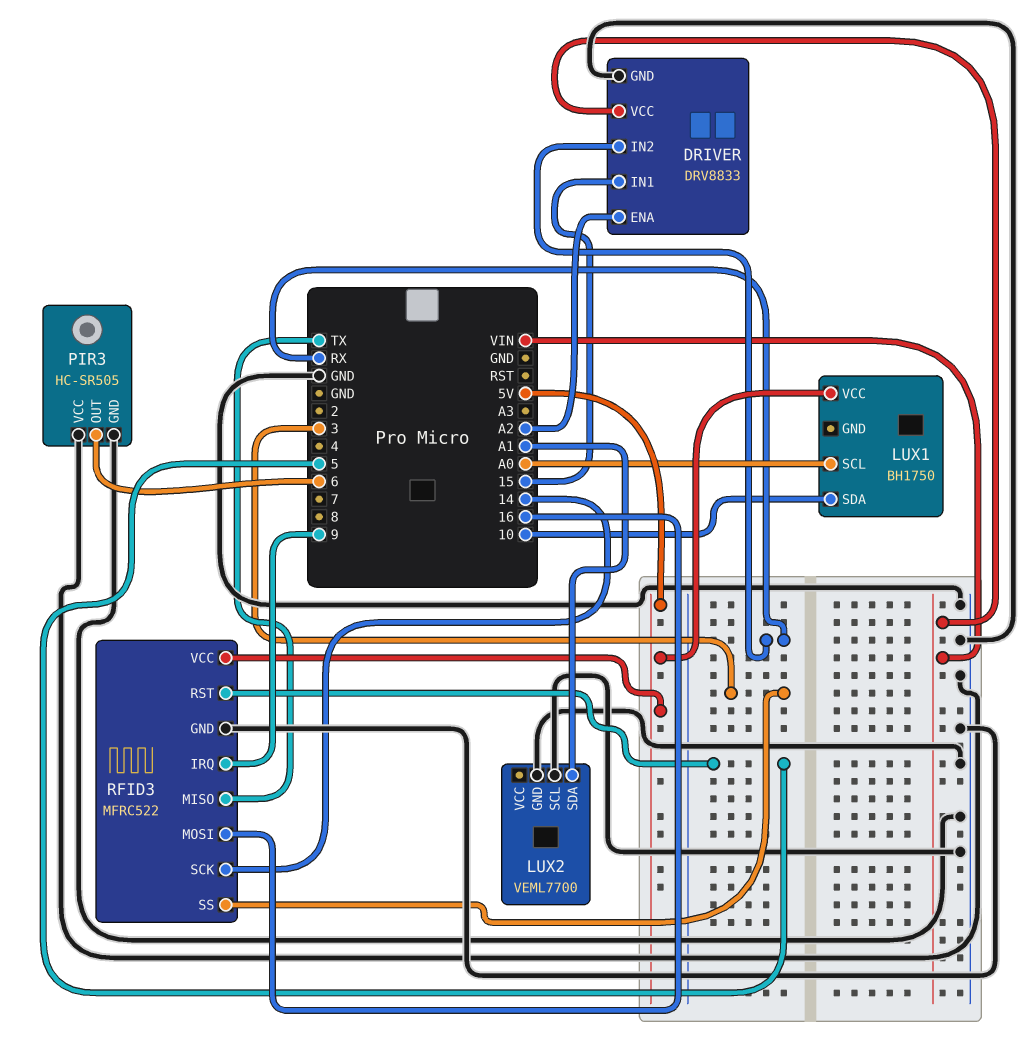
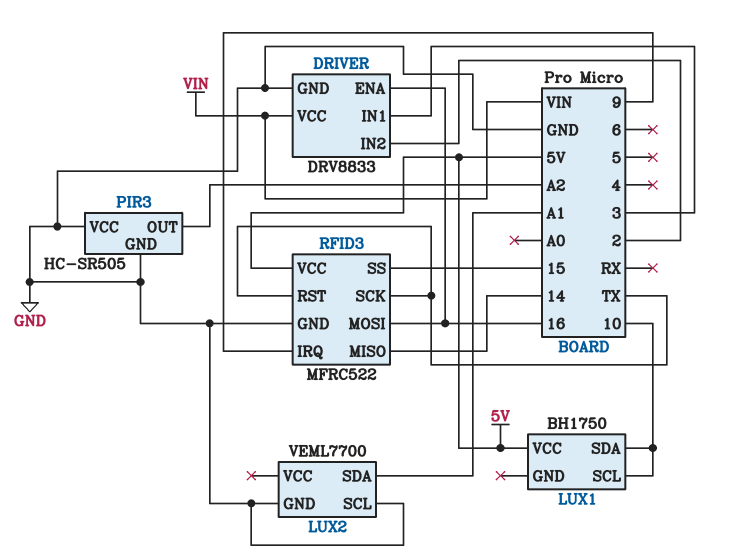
DRIVER pin ENA: A2 -> 16
DRIVER pin IN1: 15 -> 3
DRIVER pin IN2: RX -> 2
LUX1 pin SCL: A0 -> 10
PIR3 pin OUT: 6 -> A2
RFID3 pin MISO: TX -> 14
RFID3 pin RST: 5 -> TX
RFID3 pin SCK: 14 -> TX
RFID3 pin SS: 3 -> 15

